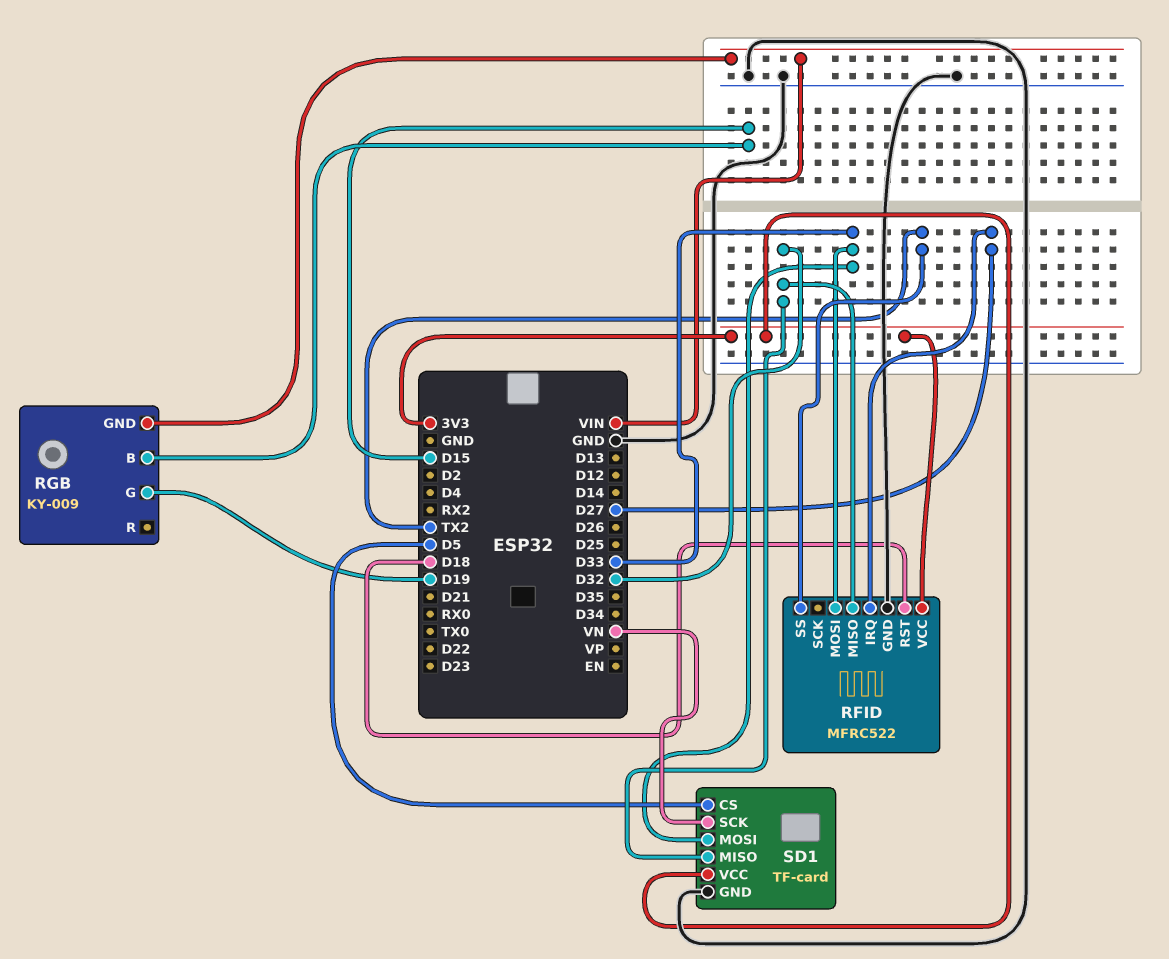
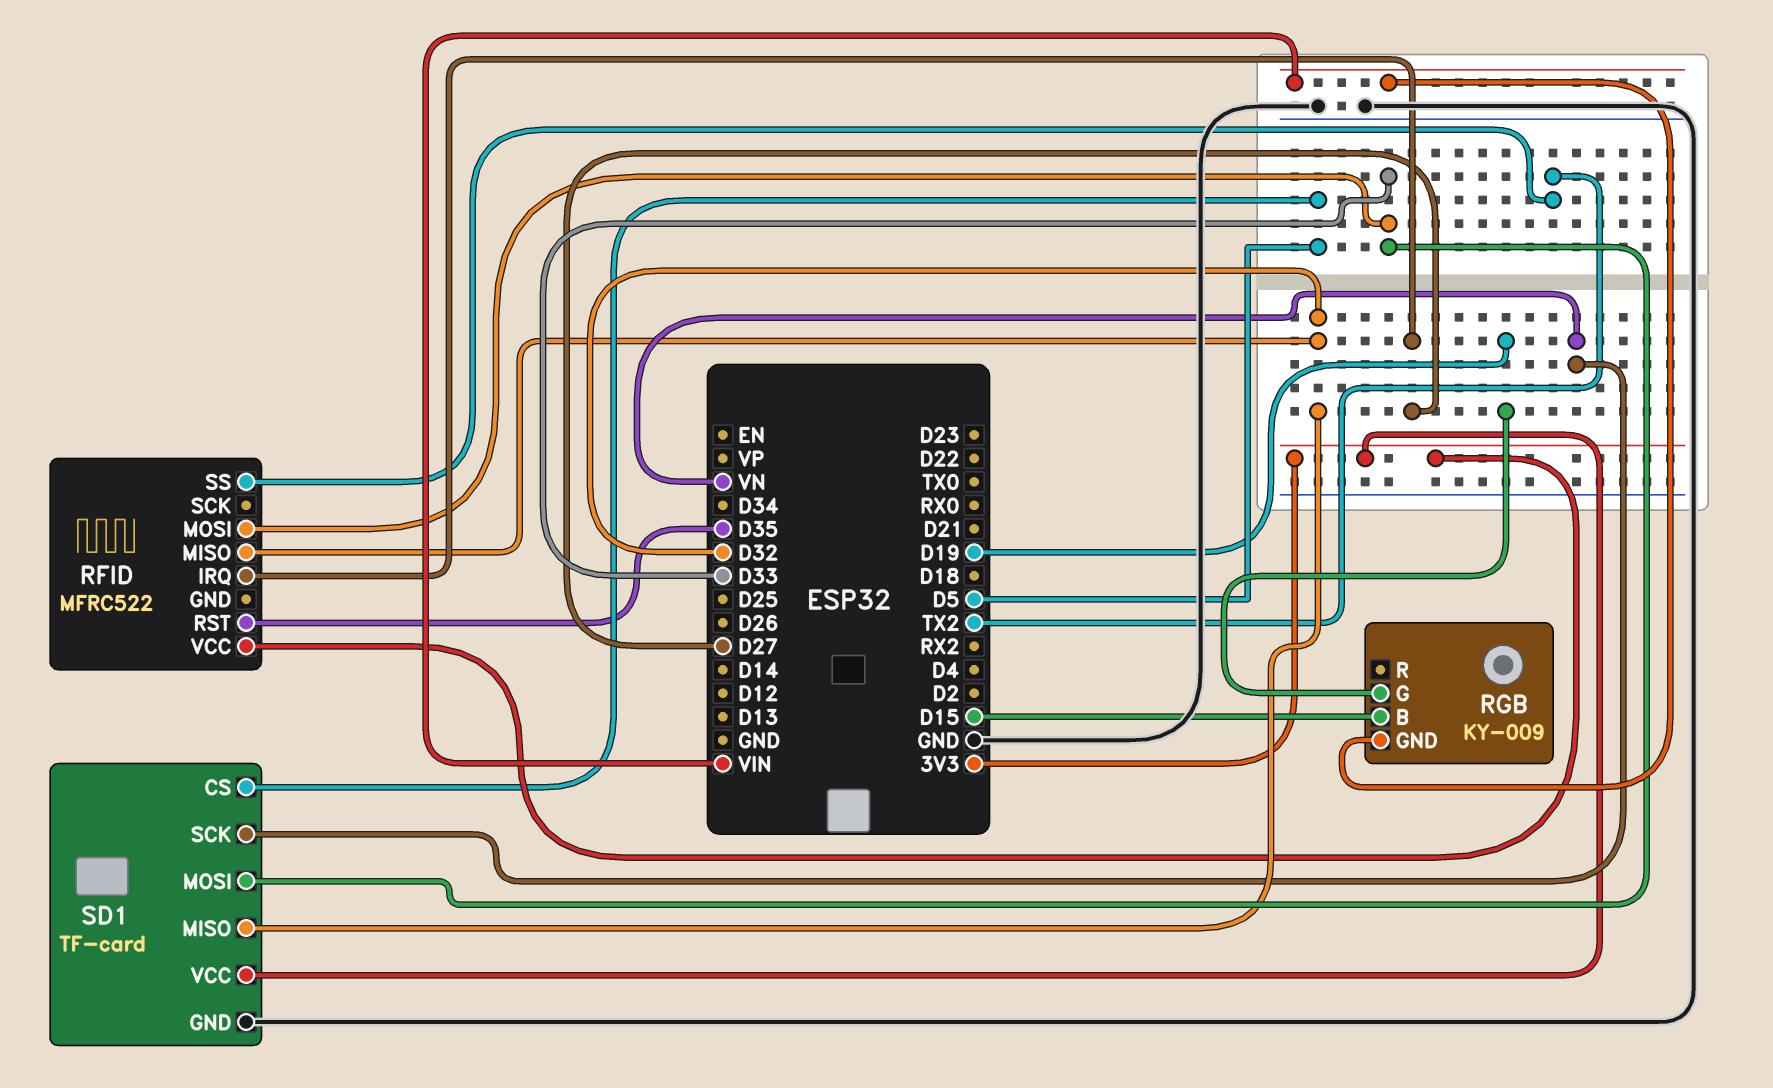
RFID pin GND: GND -> none
RFID pin RST: D18 -> D35

